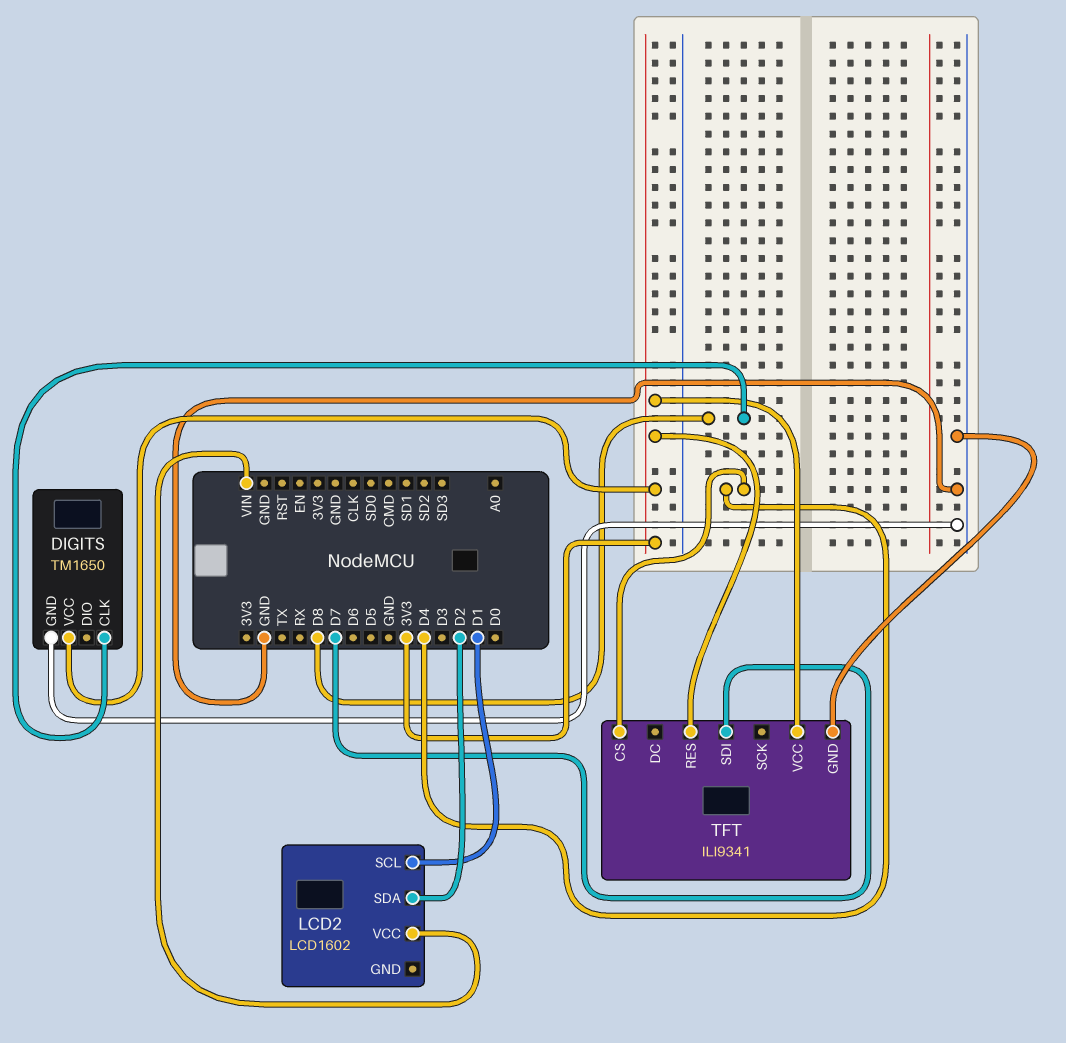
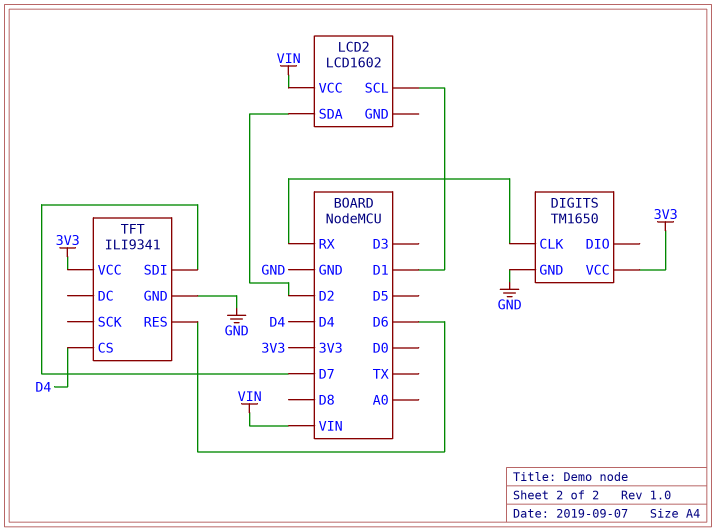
DIGITS pin CLK: D8 -> RX
TFT pin RES: 3V3 -> D6

